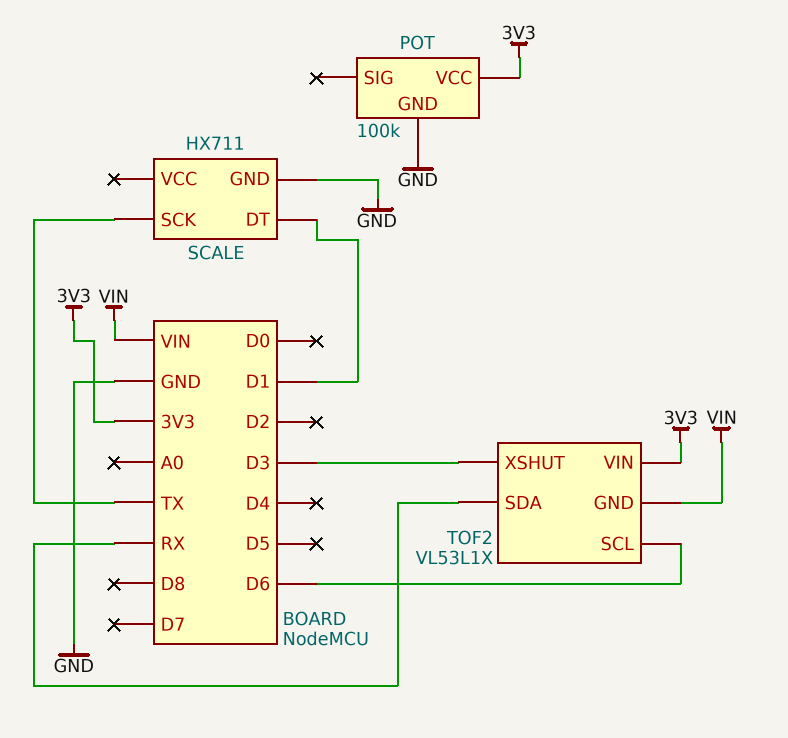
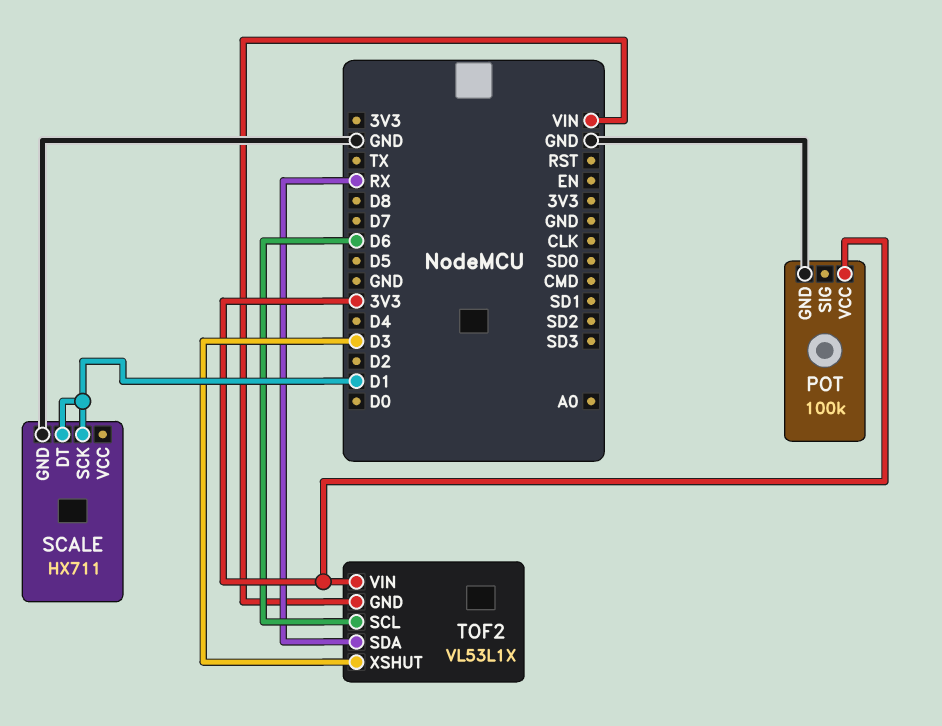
SCALE pin SCK: TX -> D1

